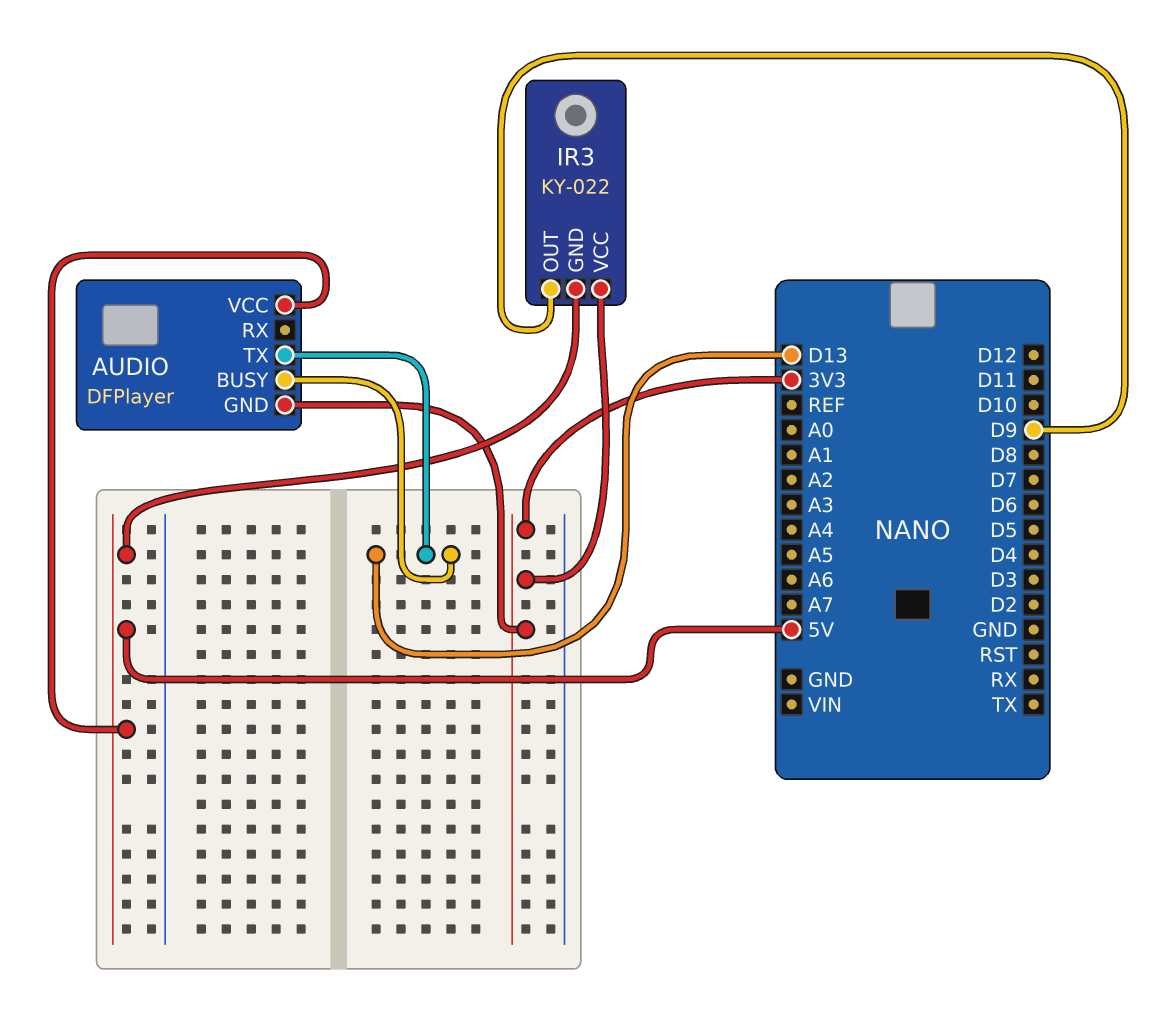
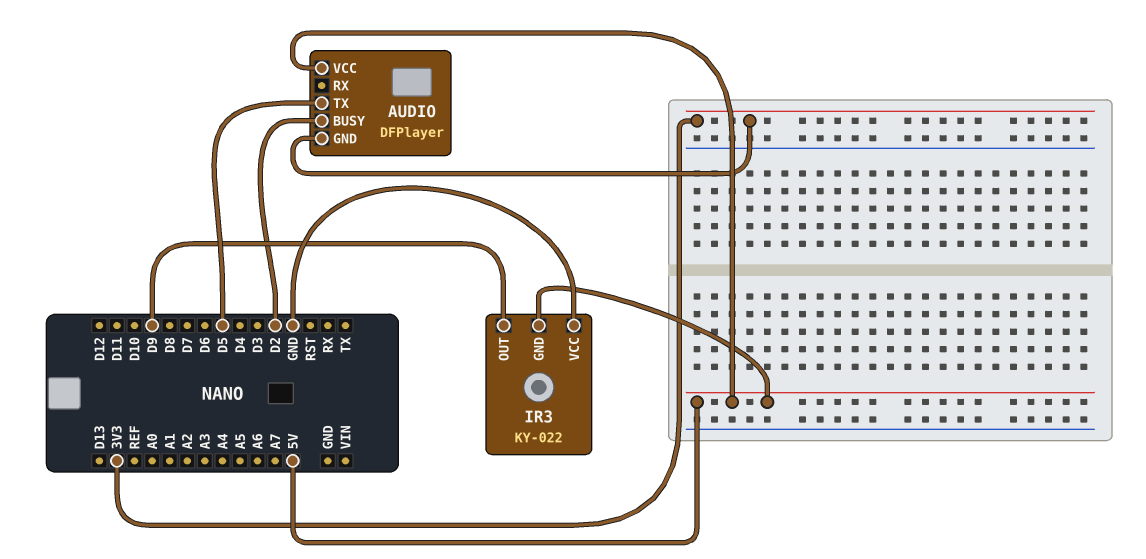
AUDIO pin BUSY: D13 -> D2
AUDIO pin TX: D13 -> D5
IR3 pin VCC: 3V3 -> GND

